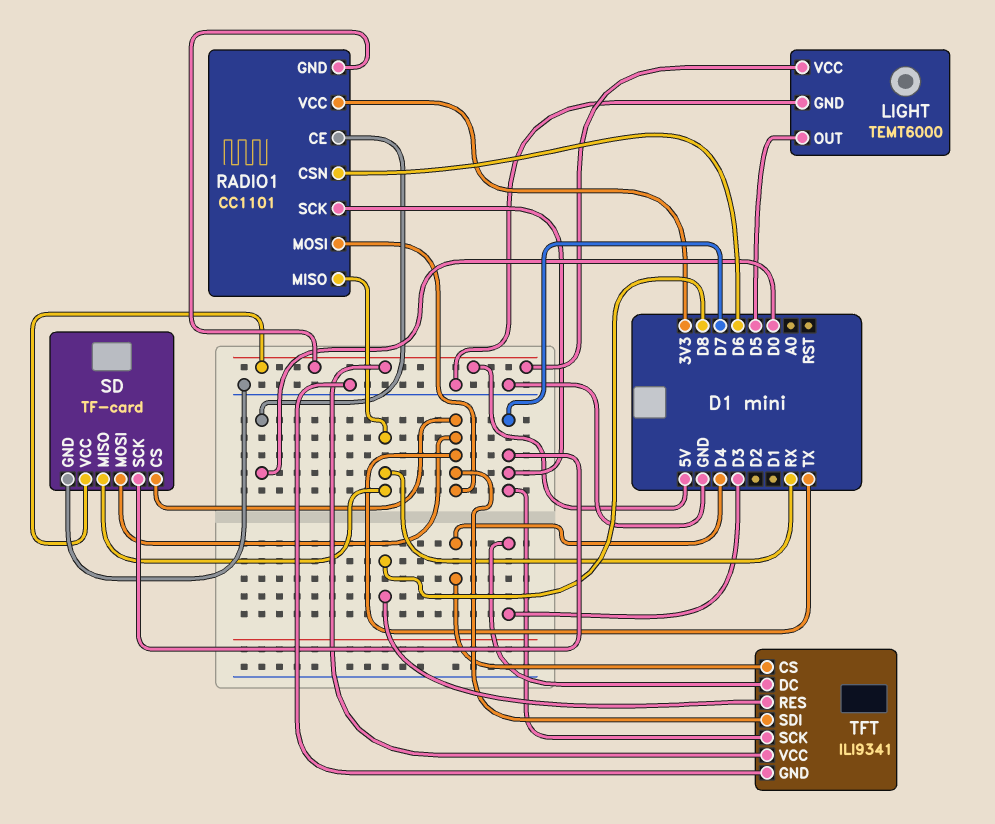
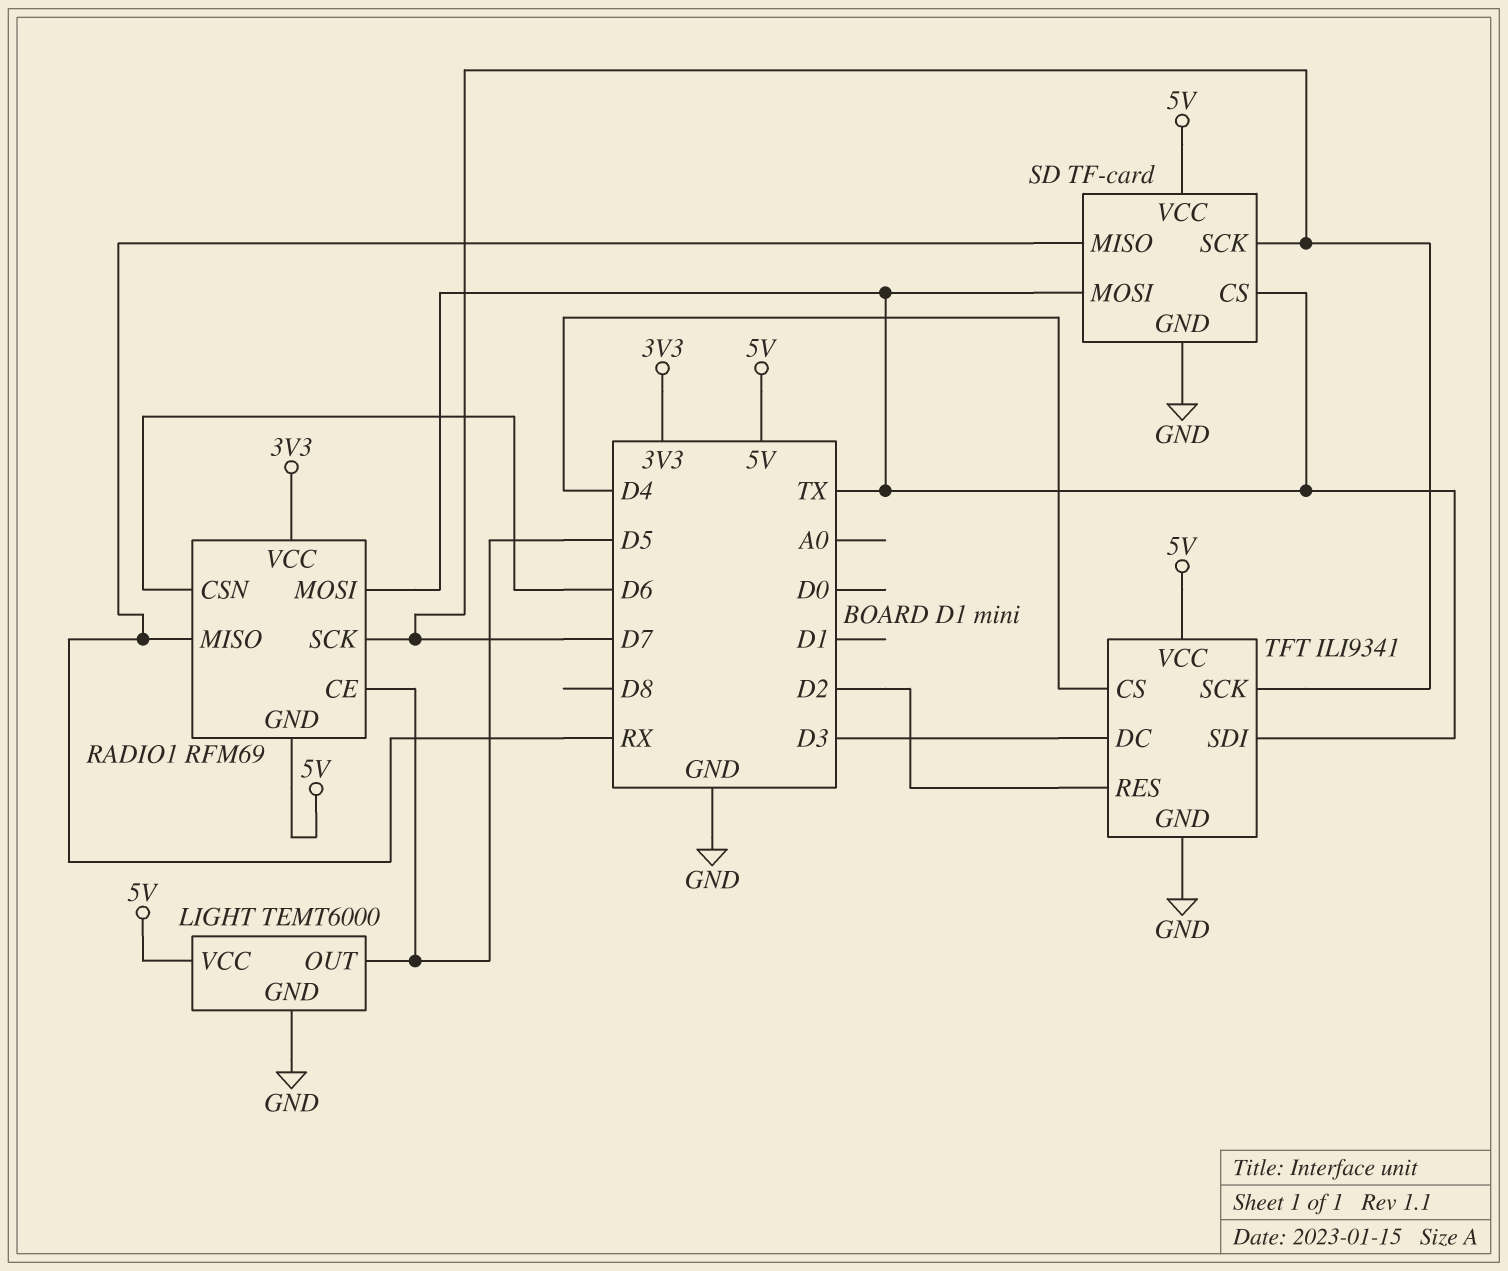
RADIO1: CC1101 -> RFM69
RADIO1 pin CE: D0 -> D5
TFT pin RES: D8 -> D2

